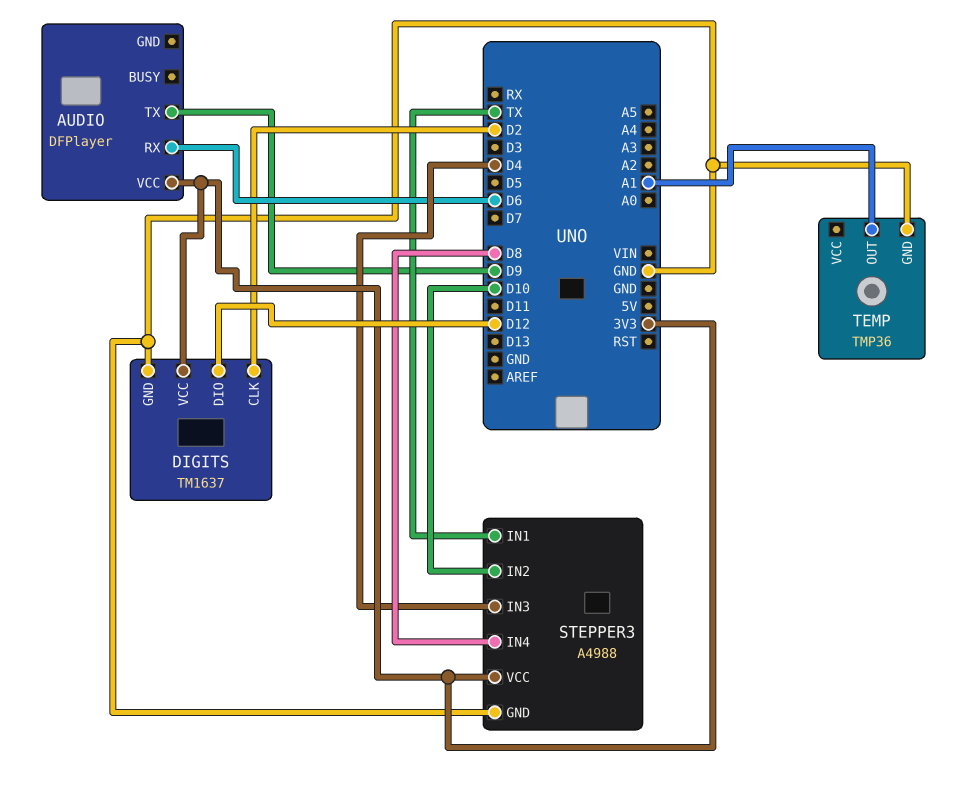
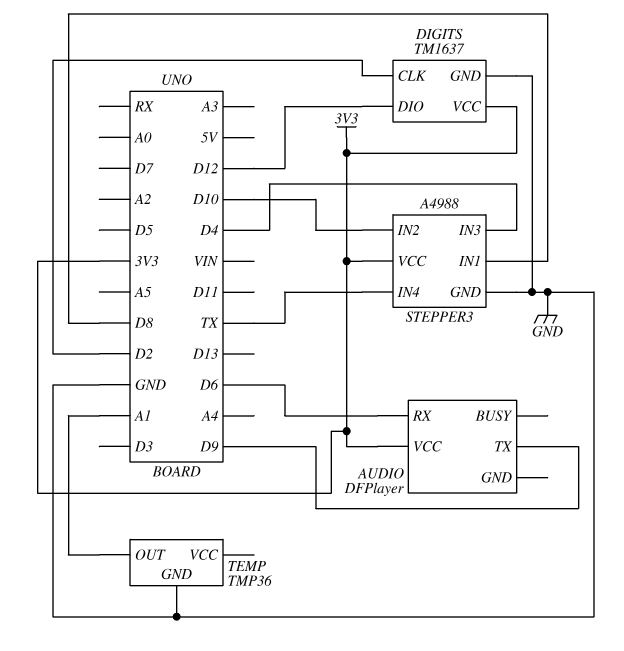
STEPPER3 pin IN1: TX -> D8
STEPPER3 pin IN4: D8 -> TX

